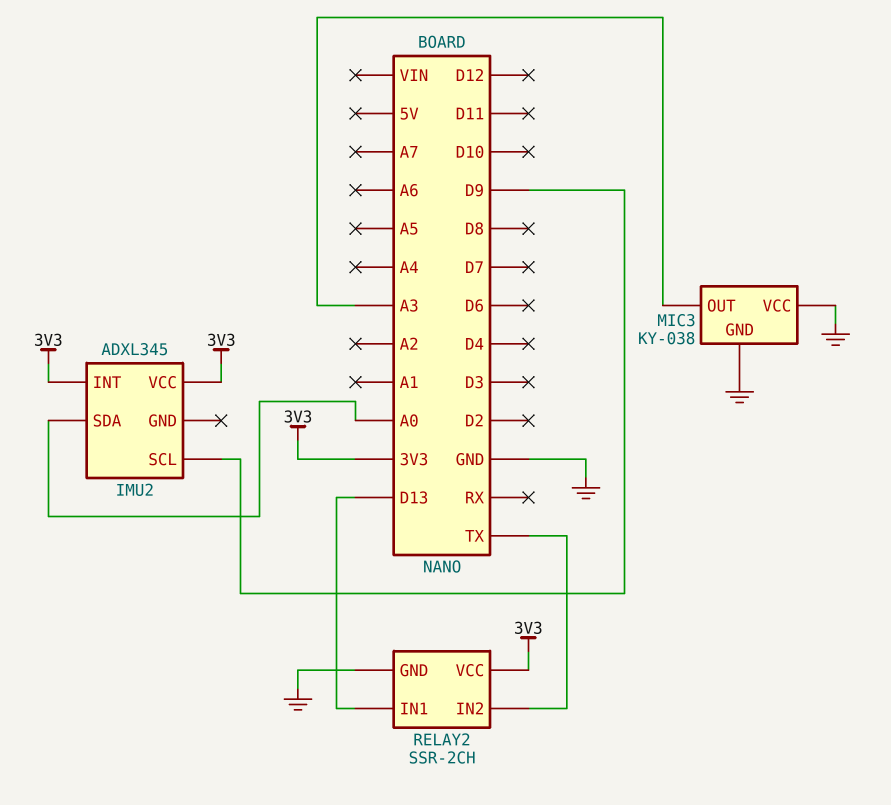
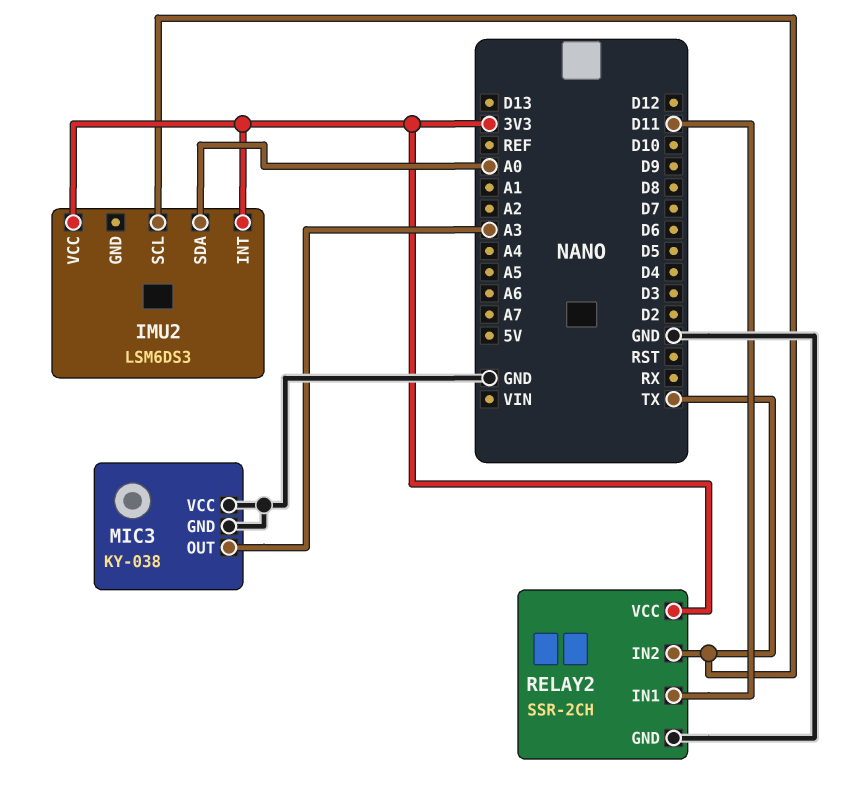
IMU2: ADXL345 -> LSM6DS3
IMU2 pin SCL: D9 -> TX
RELAY2 pin IN1: D13 -> D11

